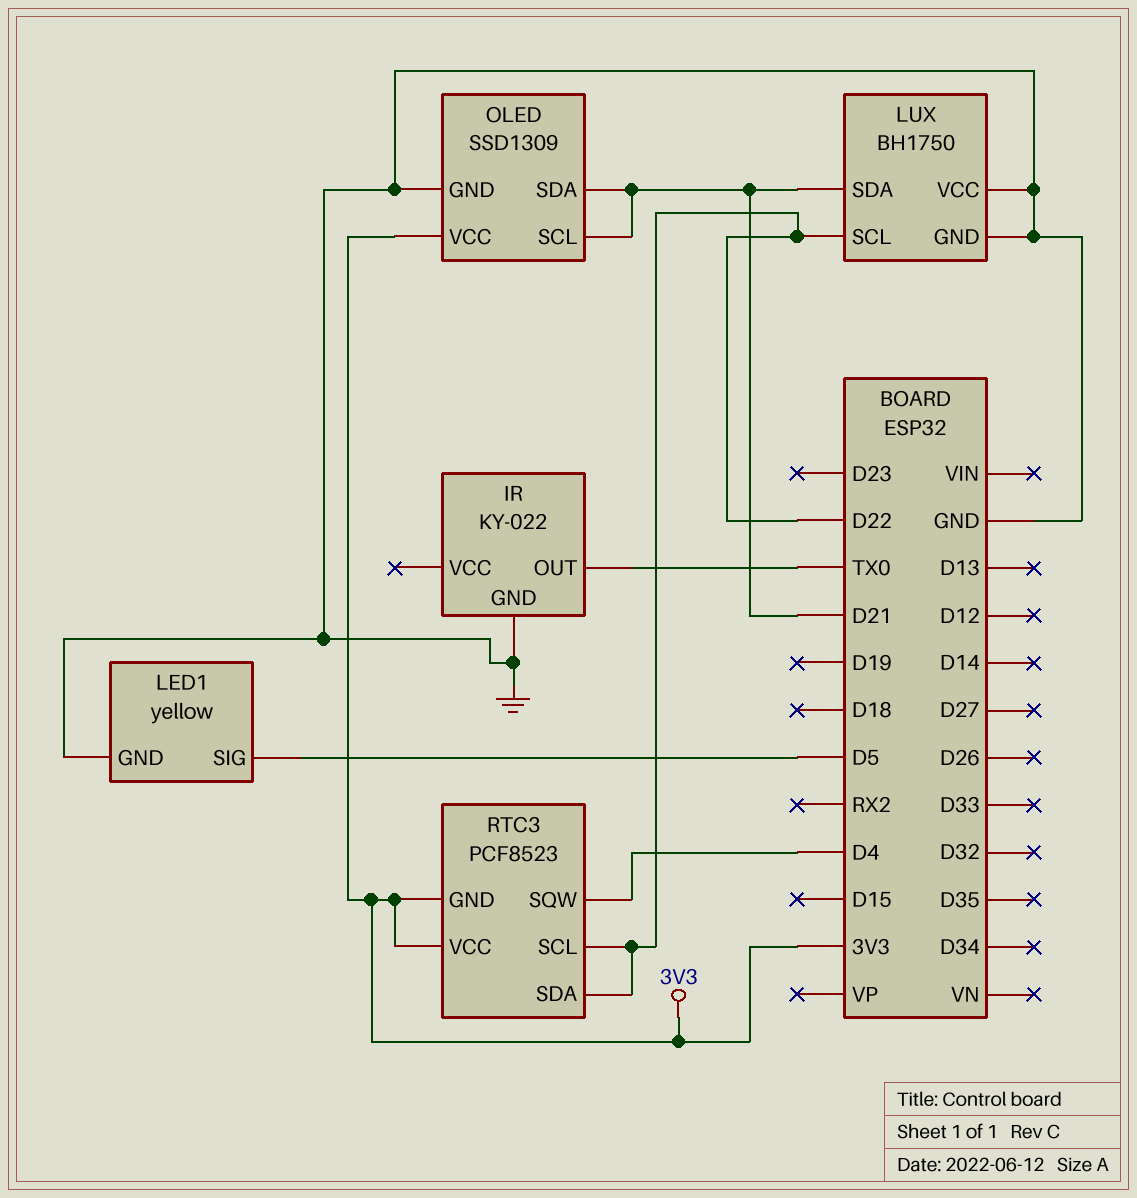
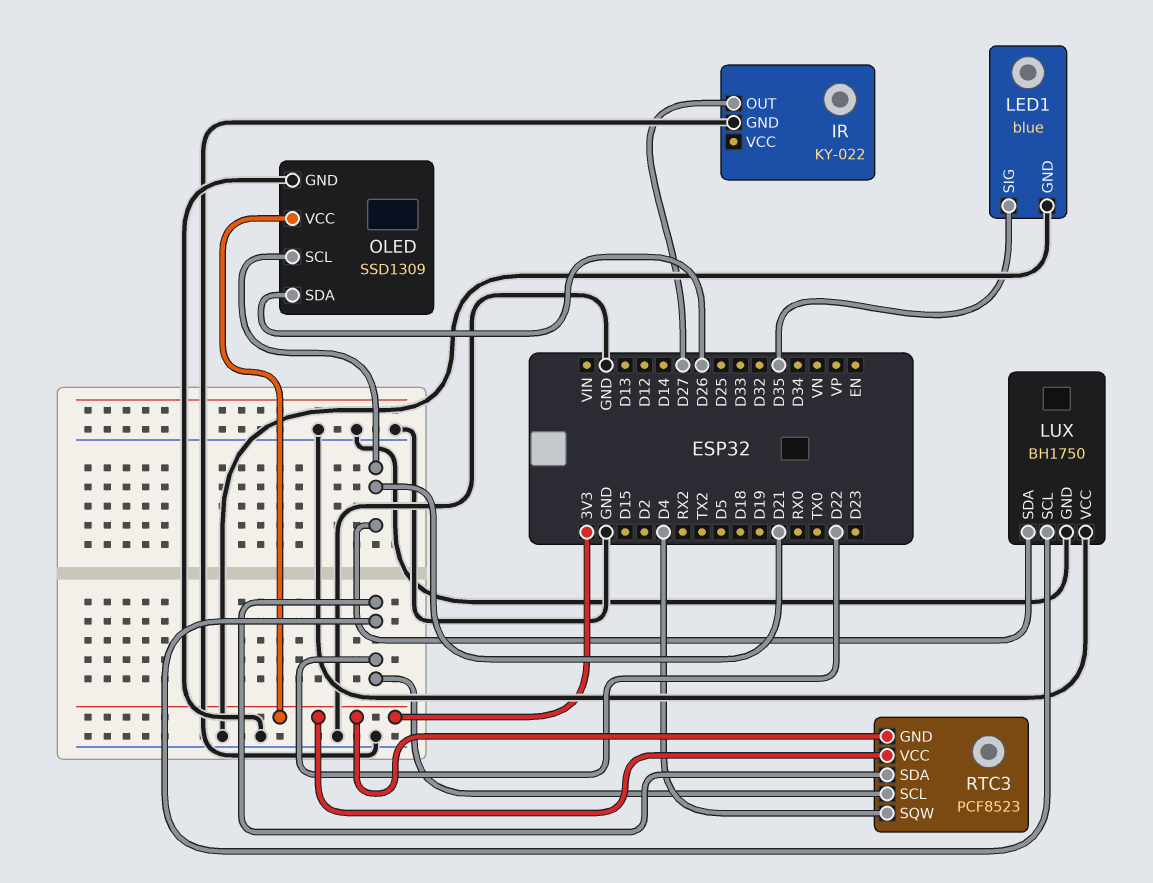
IR pin OUT: TX0 -> D27
LED1: yellow -> blue
LED1 pin SIG: D5 -> D35
OLED pin SDA: D21 -> D26

